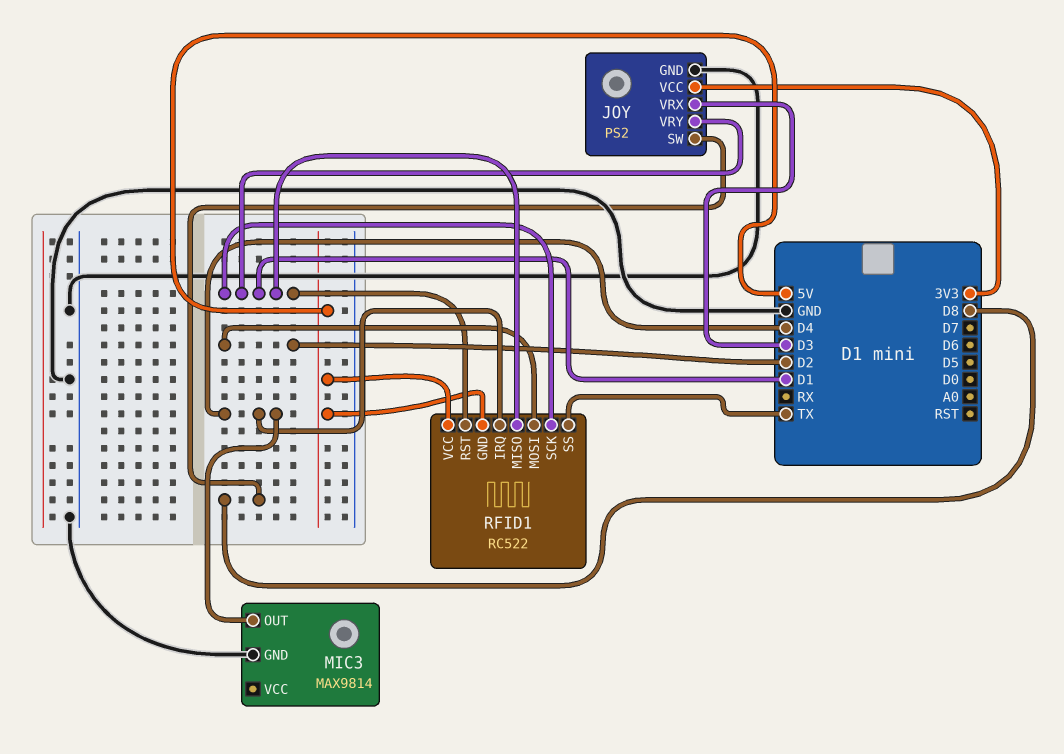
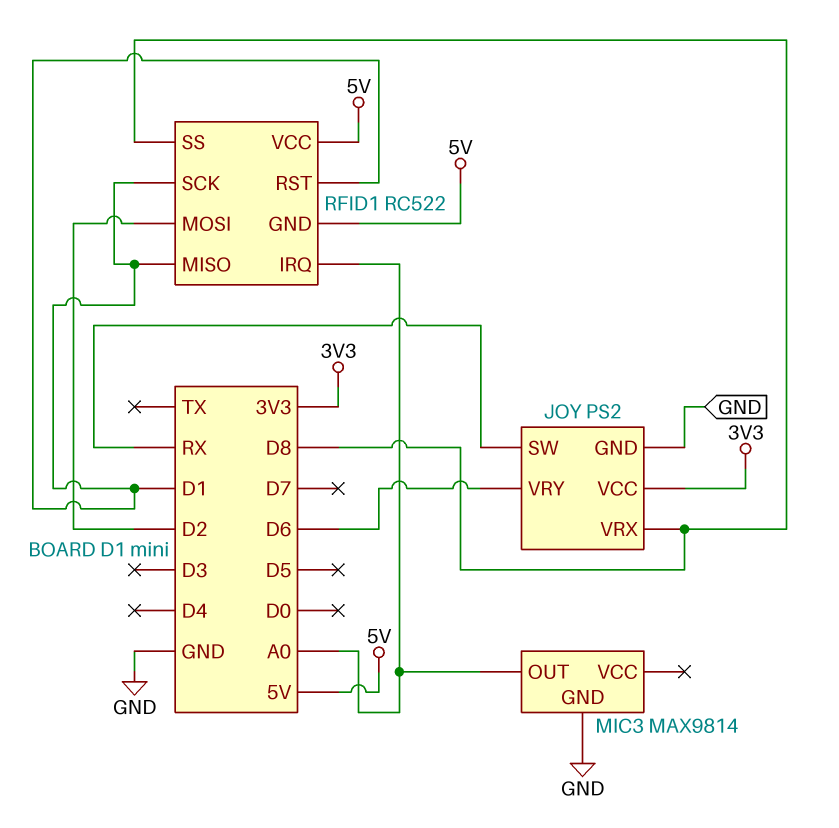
JOY pin SW: D8 -> RX
JOY pin VRX: D3 -> D8
JOY pin VRY: D1 -> D6
MIC3 pin OUT: D4 -> A0
RFID1 pin IRQ: D4 -> A0
RFID1 pin SS: TX -> D8

